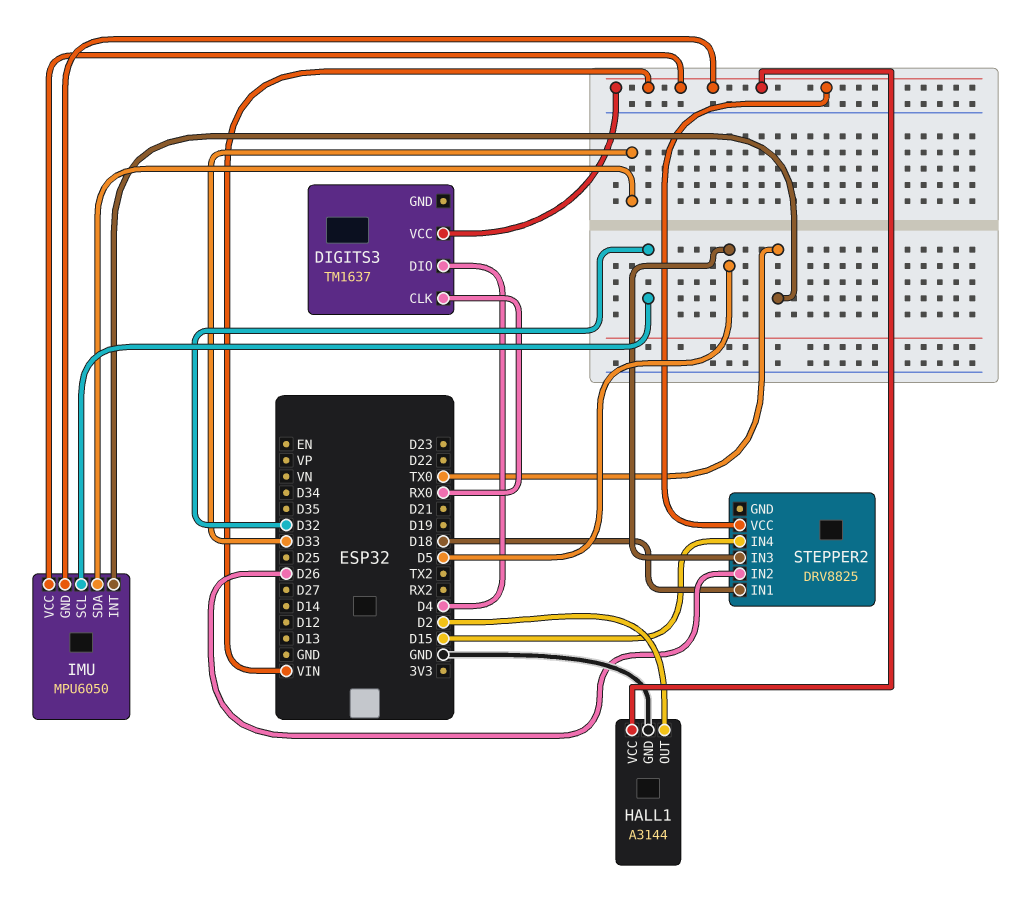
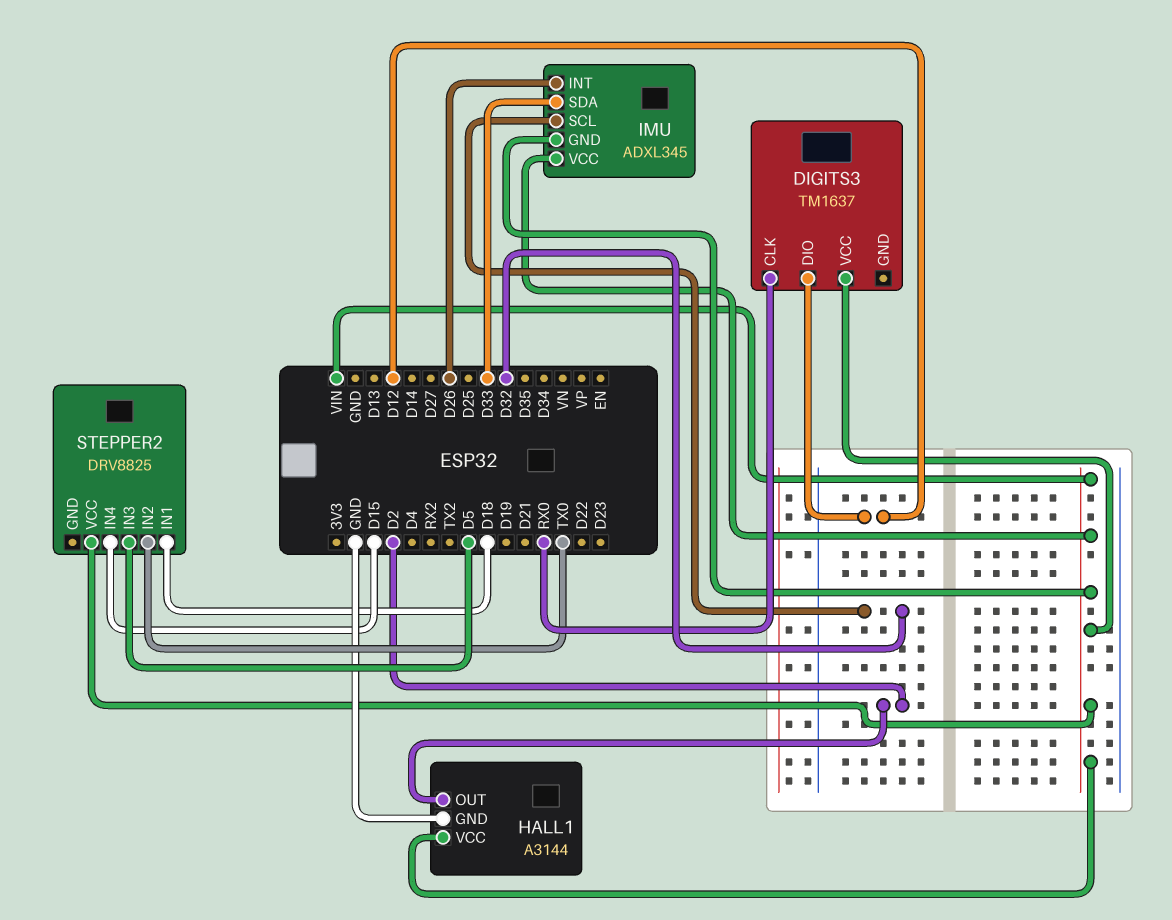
DIGITS3 pin DIO: D4 -> D12
IMU: MPU6050 -> ADXL345
IMU pin INT: TX0 -> D26
STEPPER2 pin IN2: D26 -> TX0

